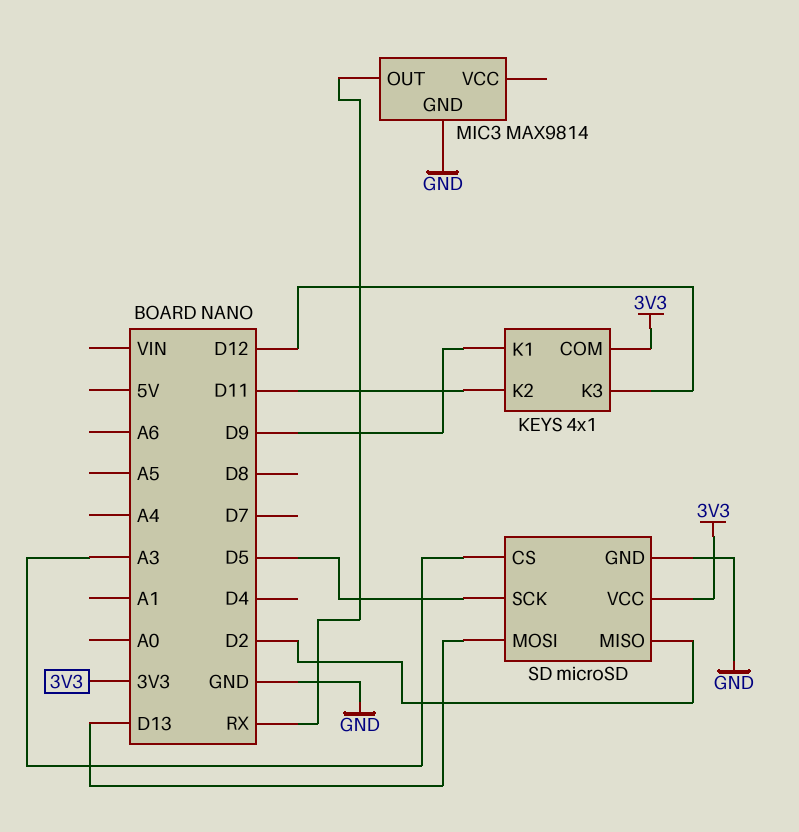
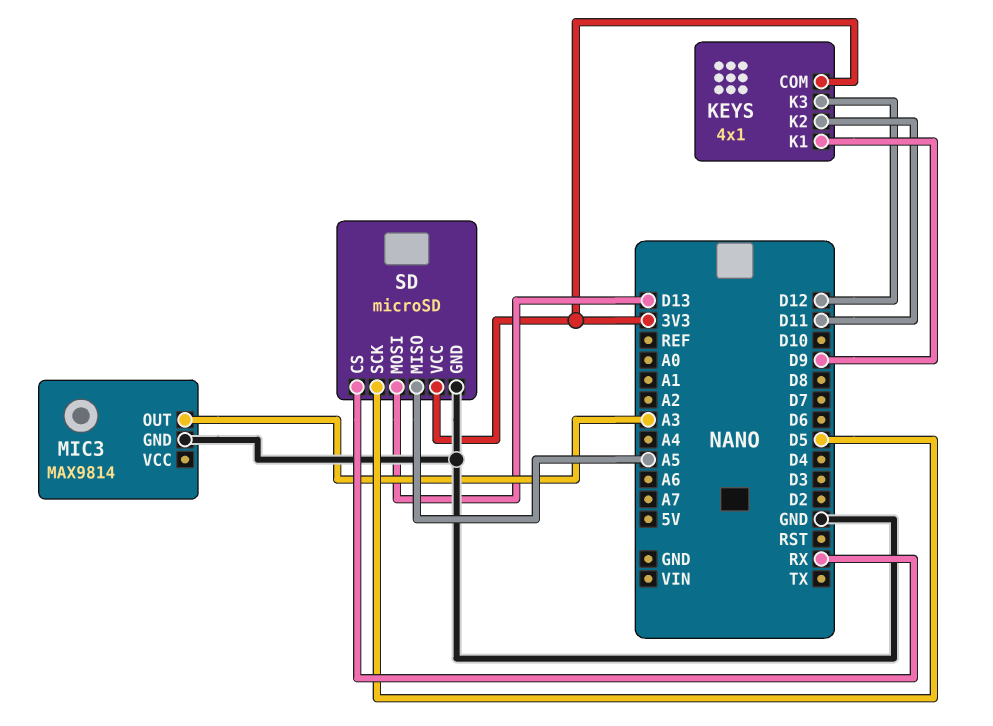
MIC3 pin OUT: RX -> A3
SD pin CS: A3 -> RX
SD pin MISO: D2 -> A5

